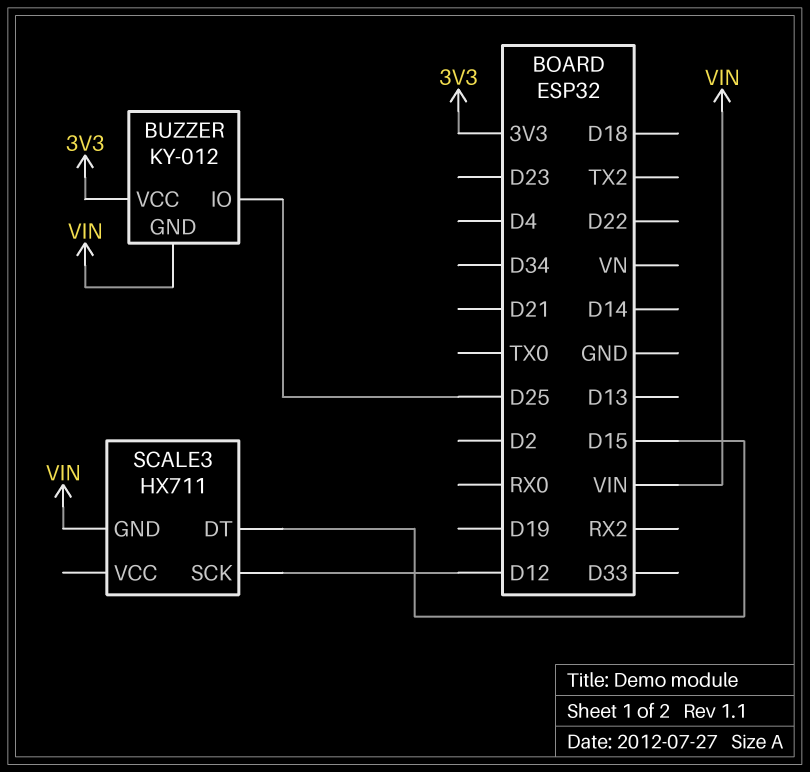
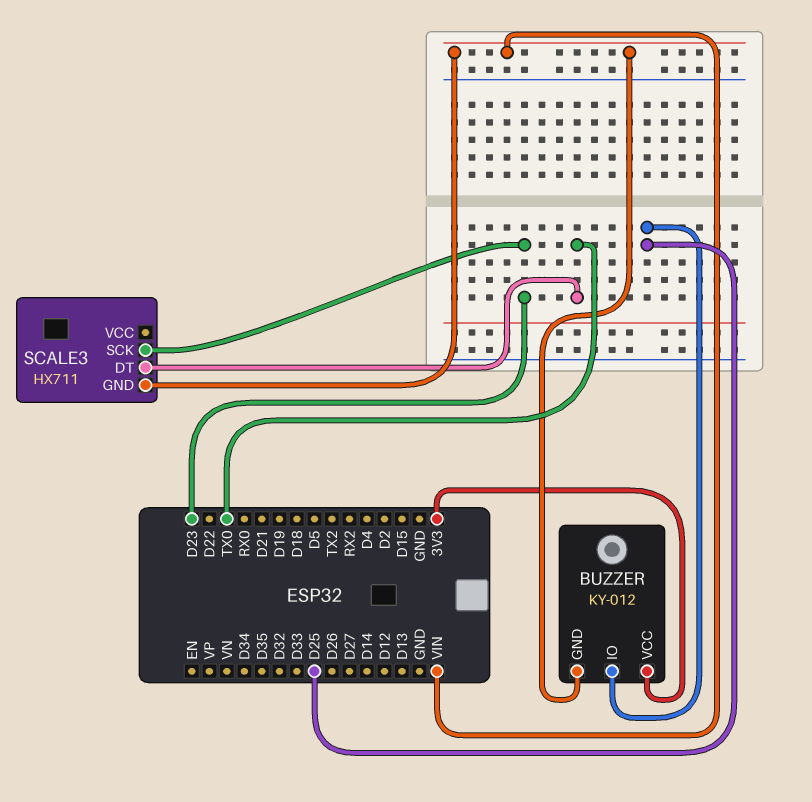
SCALE3 pin DT: D15 -> TX0
SCALE3 pin SCK: D12 -> D23

